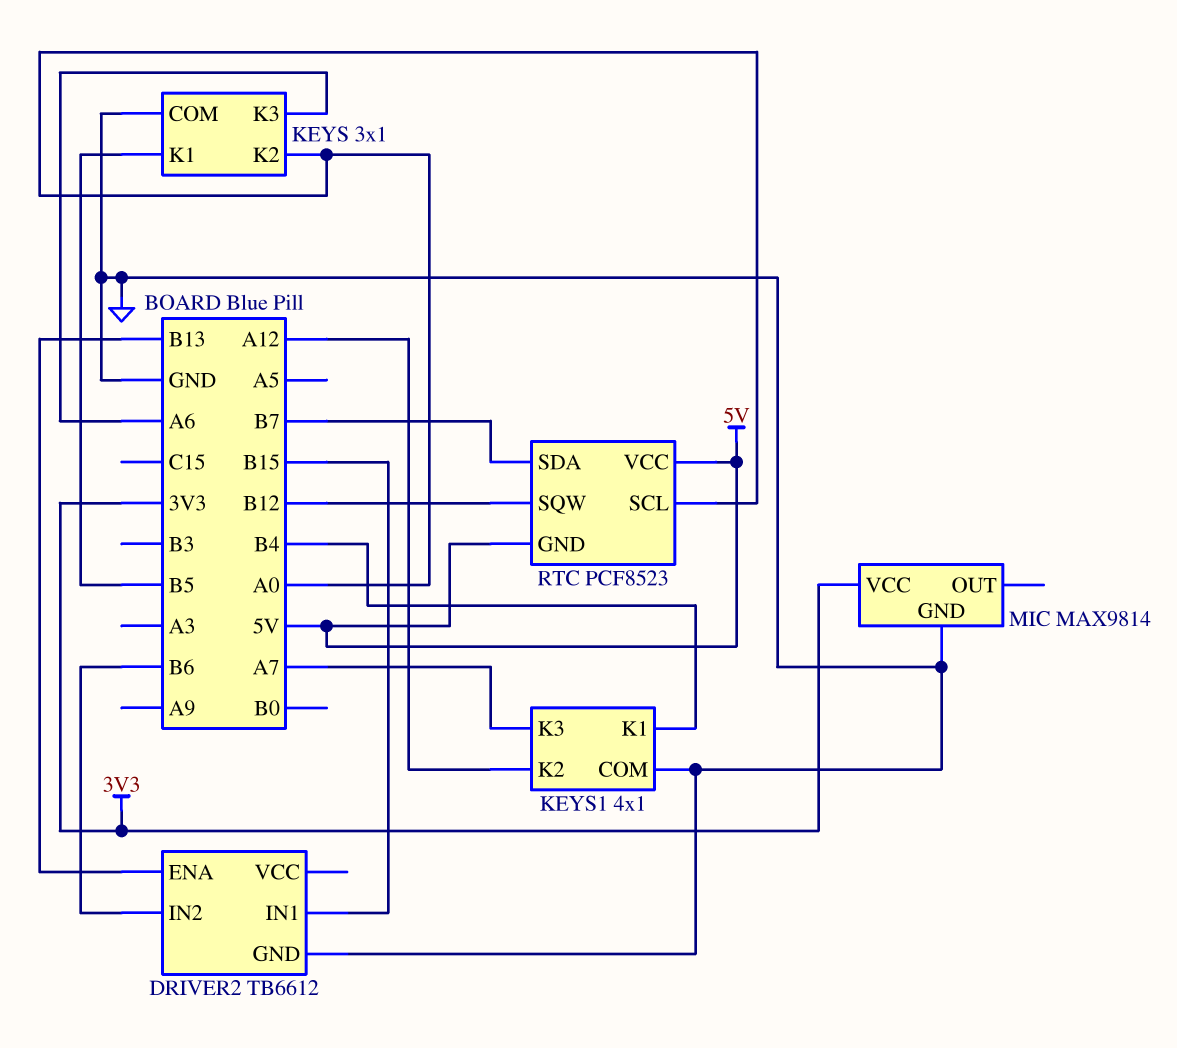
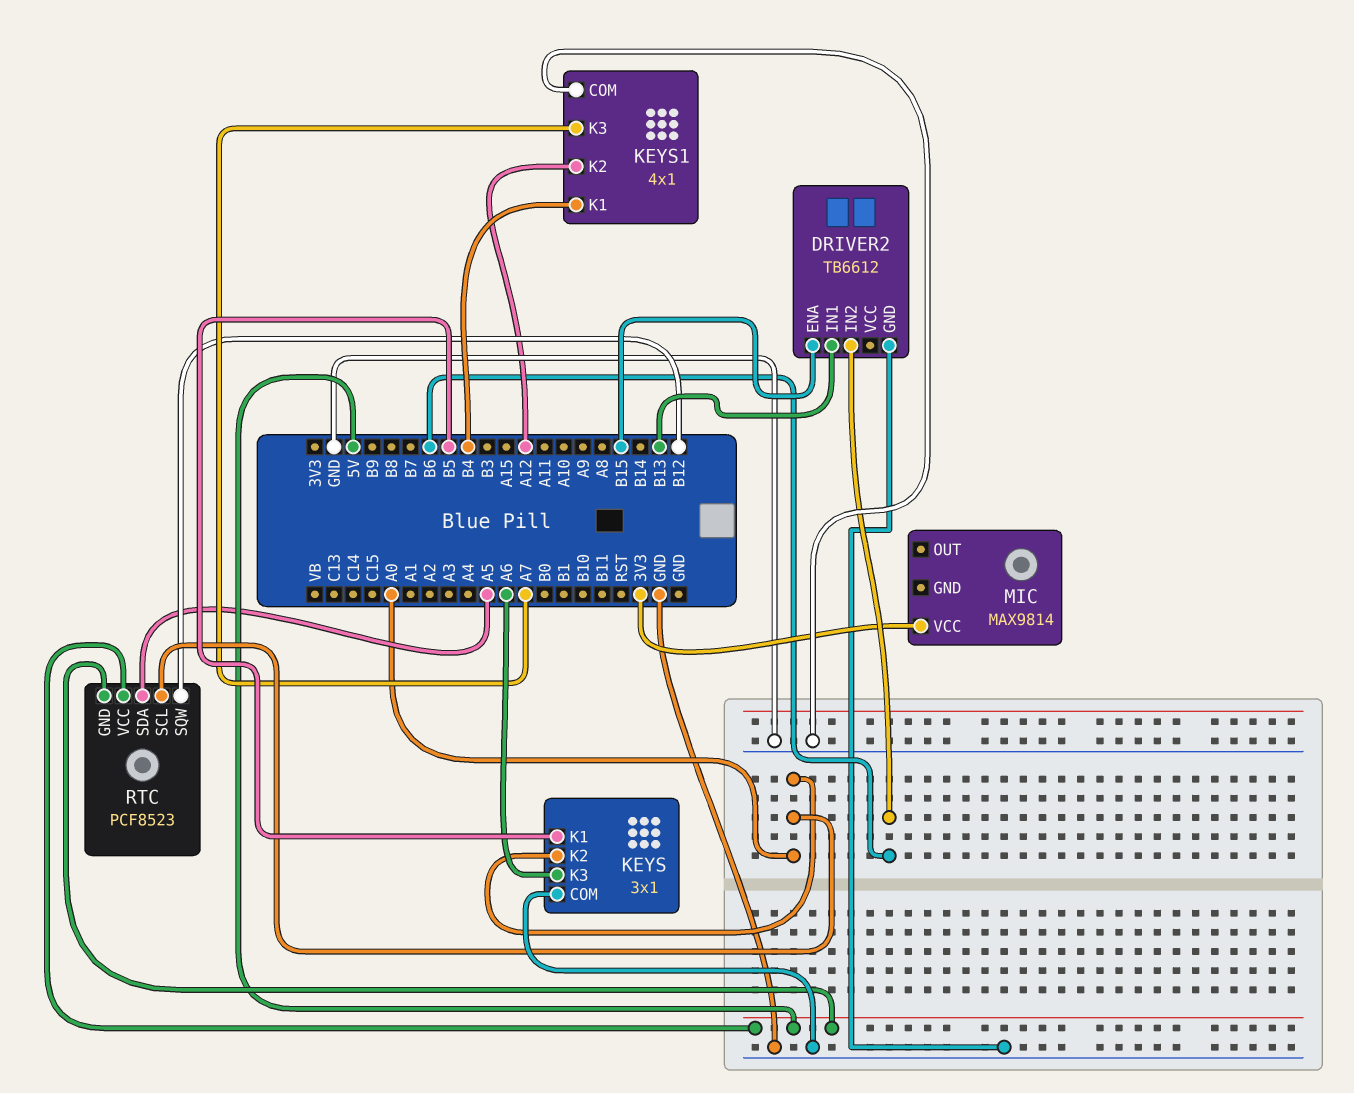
DRIVER2 pin ENA: B13 -> B15
DRIVER2 pin IN1: B15 -> B13
MIC pin GND: GND -> none
RTC pin SDA: B7 -> A5

